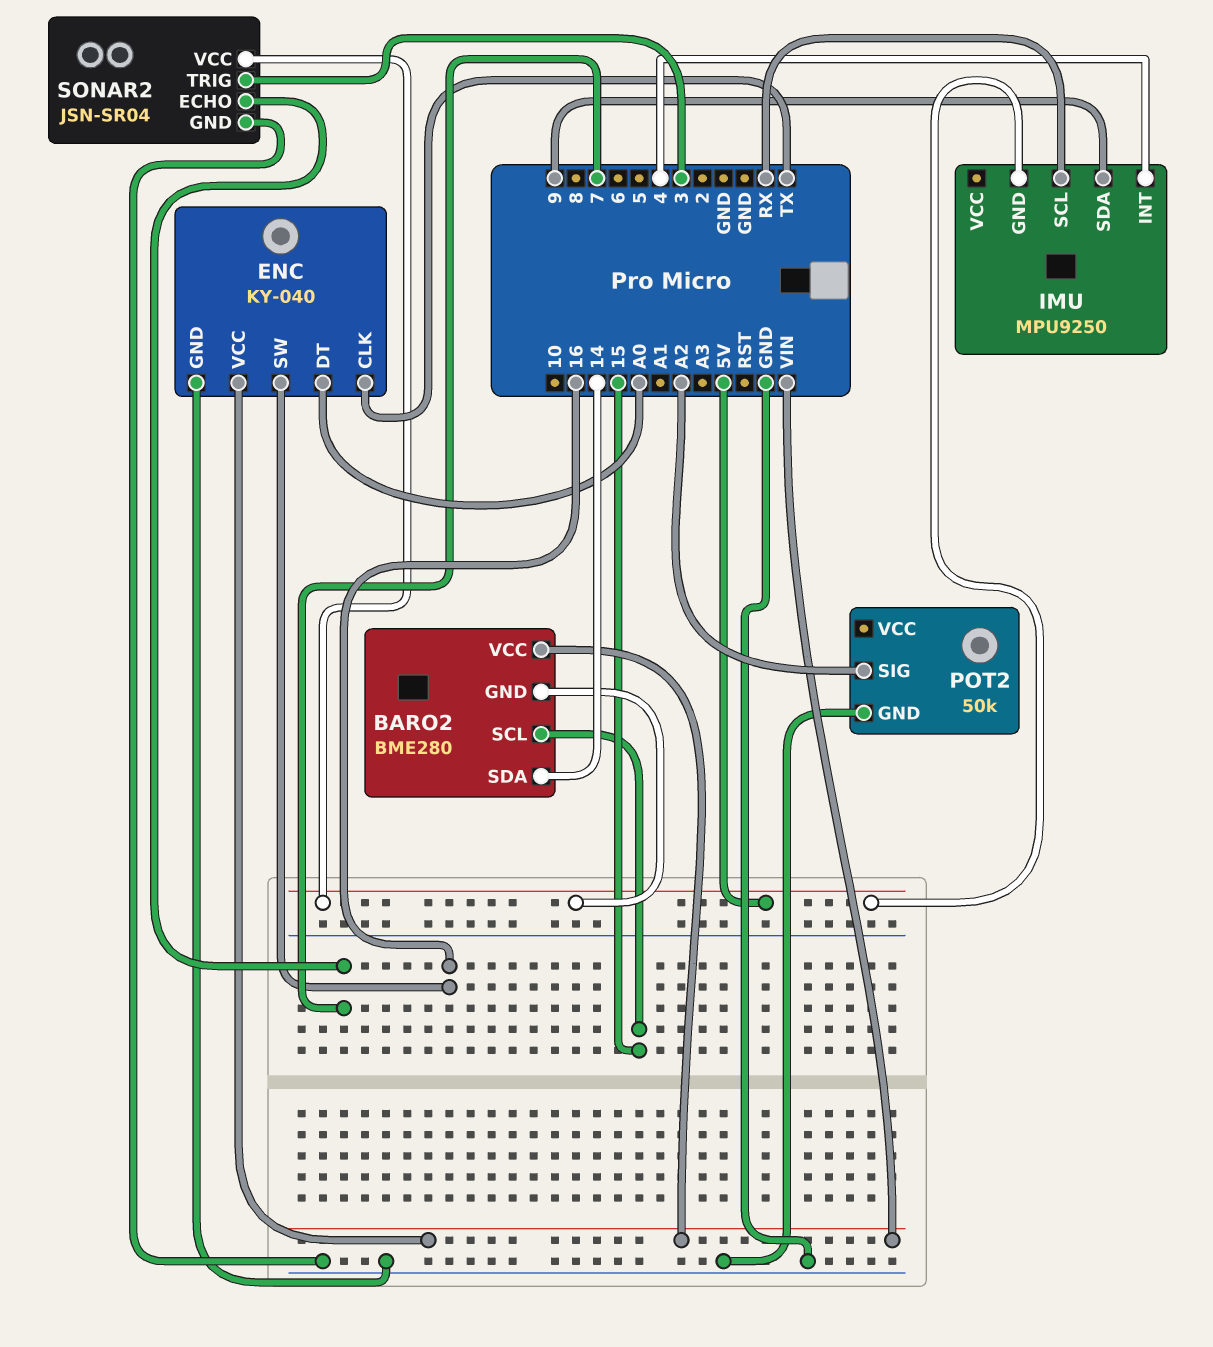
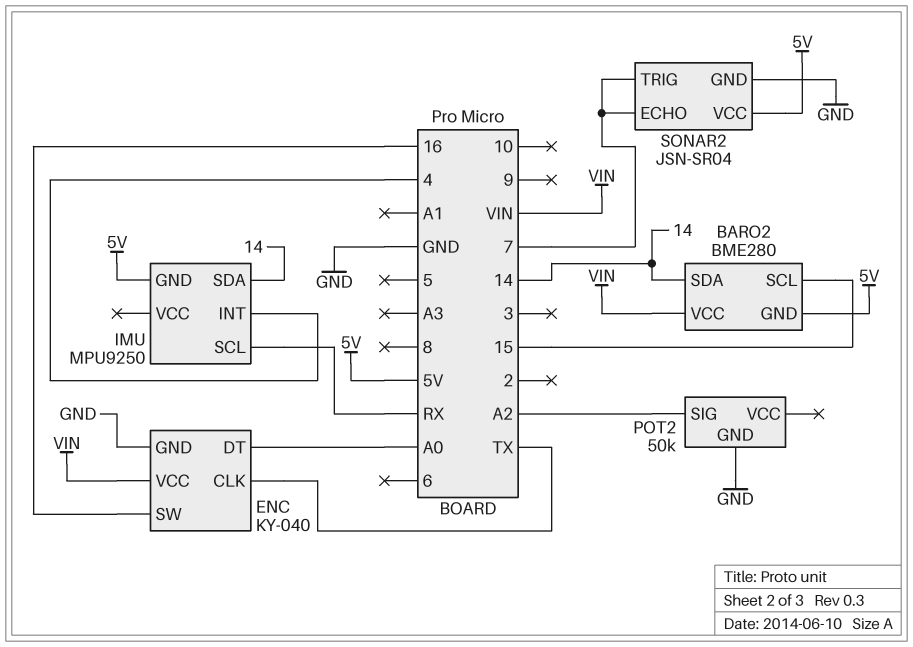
IMU pin SDA: 9 -> 14
SONAR2 pin TRIG: 3 -> 7

